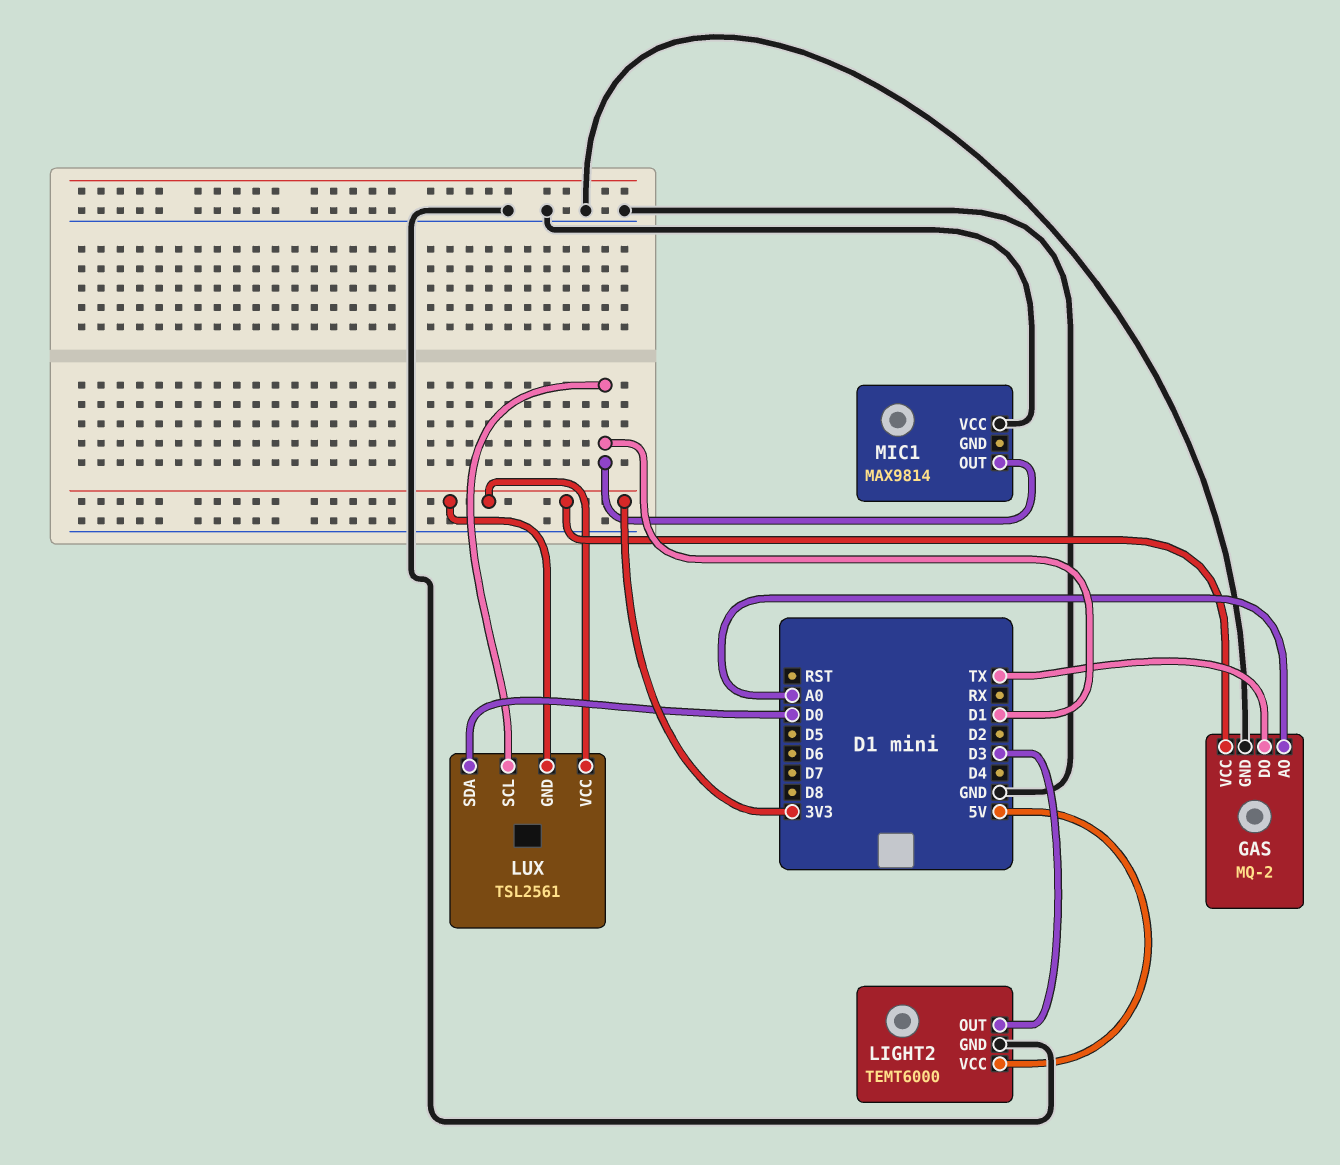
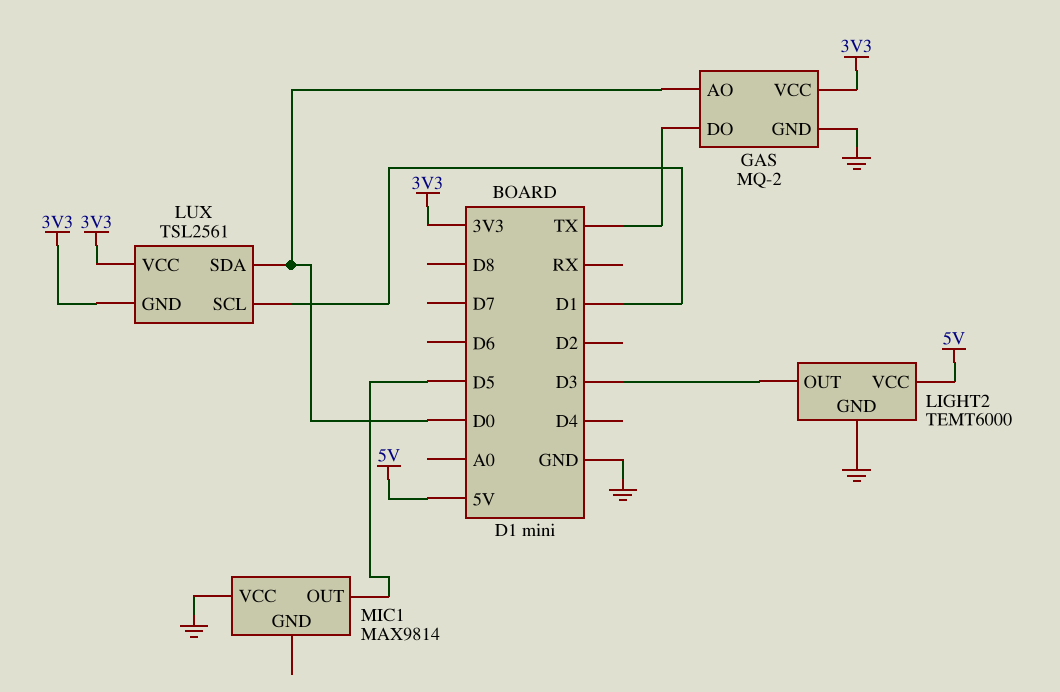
GAS pin AO: A0 -> D0
MIC1 pin OUT: D1 -> D5

